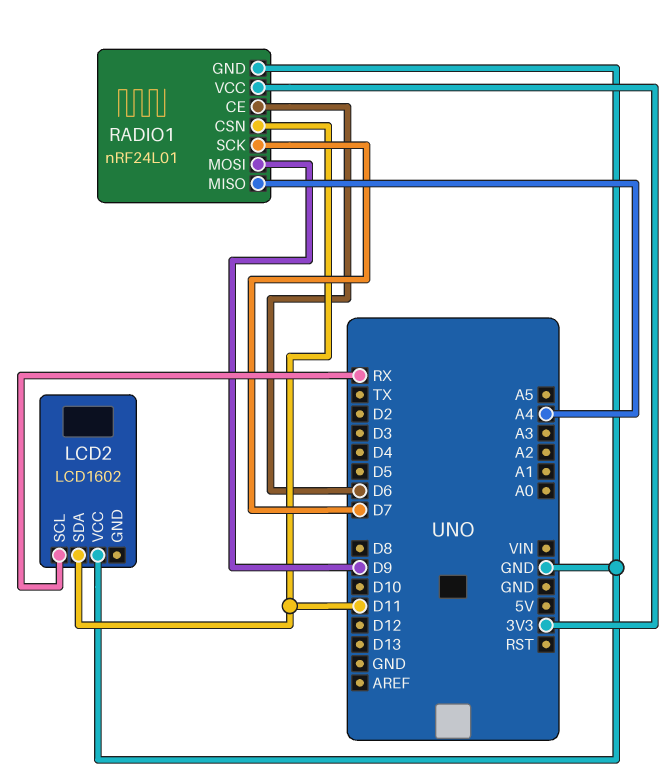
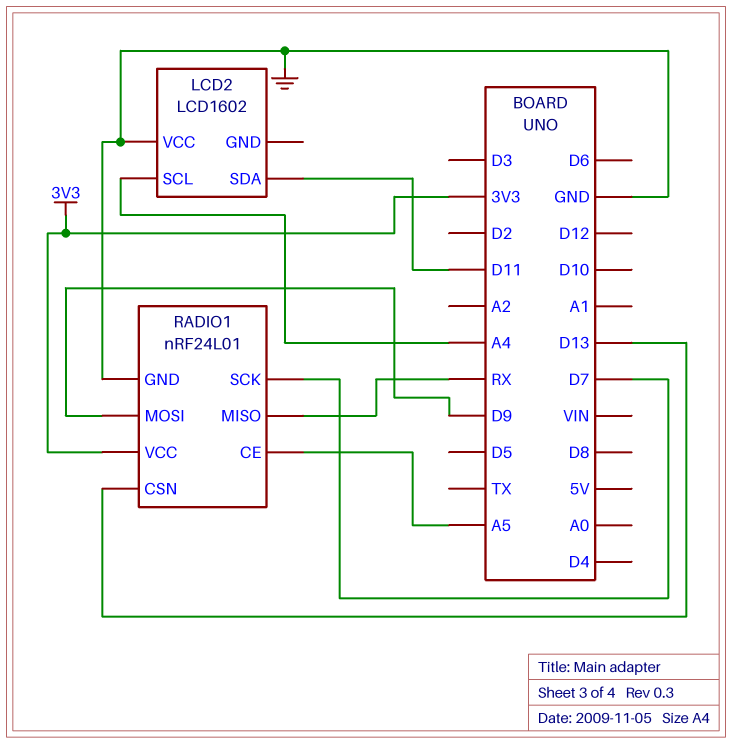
LCD2 pin SCL: RX -> A4
RADIO1 pin CE: D6 -> A5
RADIO1 pin CSN: D11 -> D13
RADIO1 pin MISO: A4 -> RX

